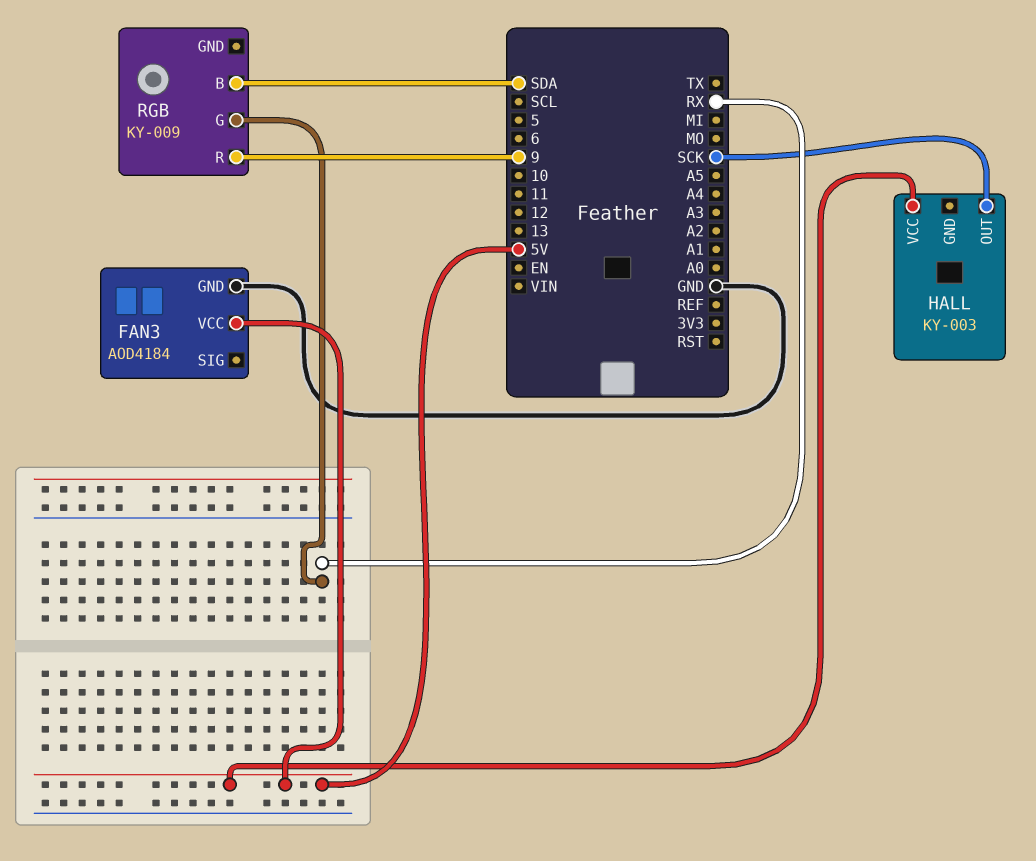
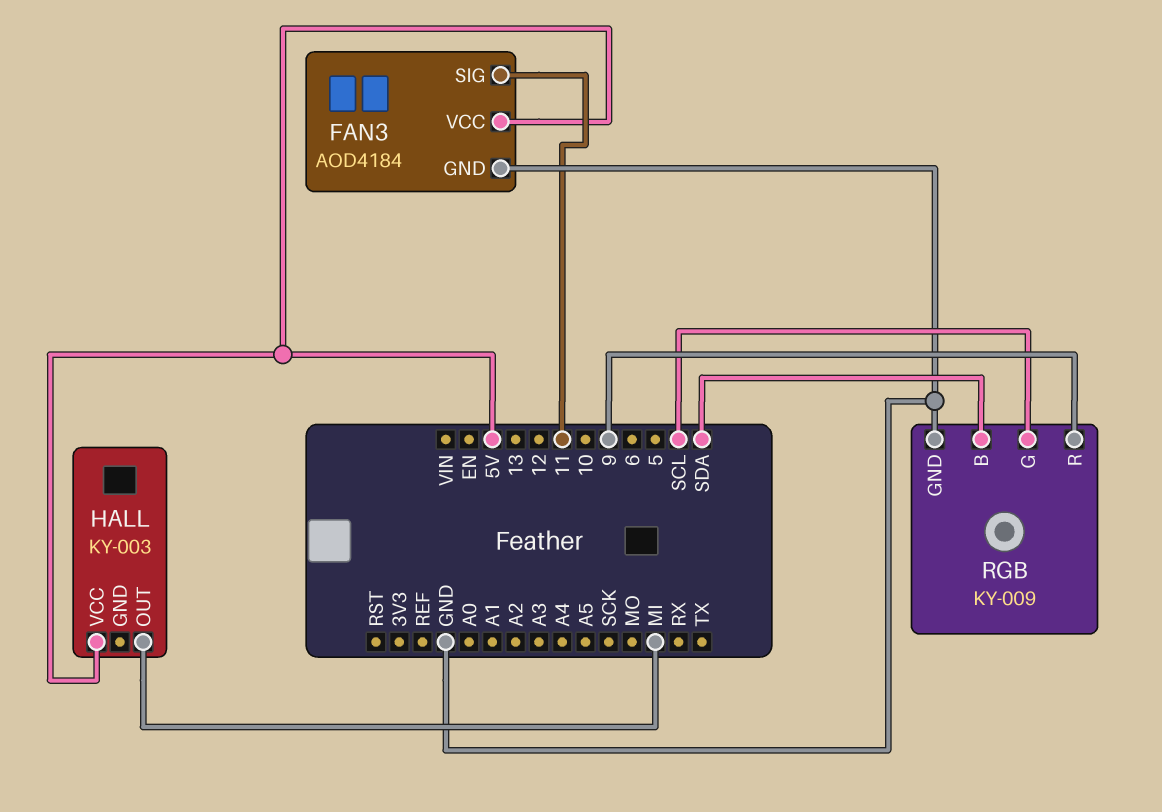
FAN3 pin SIG: none -> 11
HALL pin OUT: SCK -> MI
RGB pin G: RX -> SCL
RGB pin GND: none -> GND

